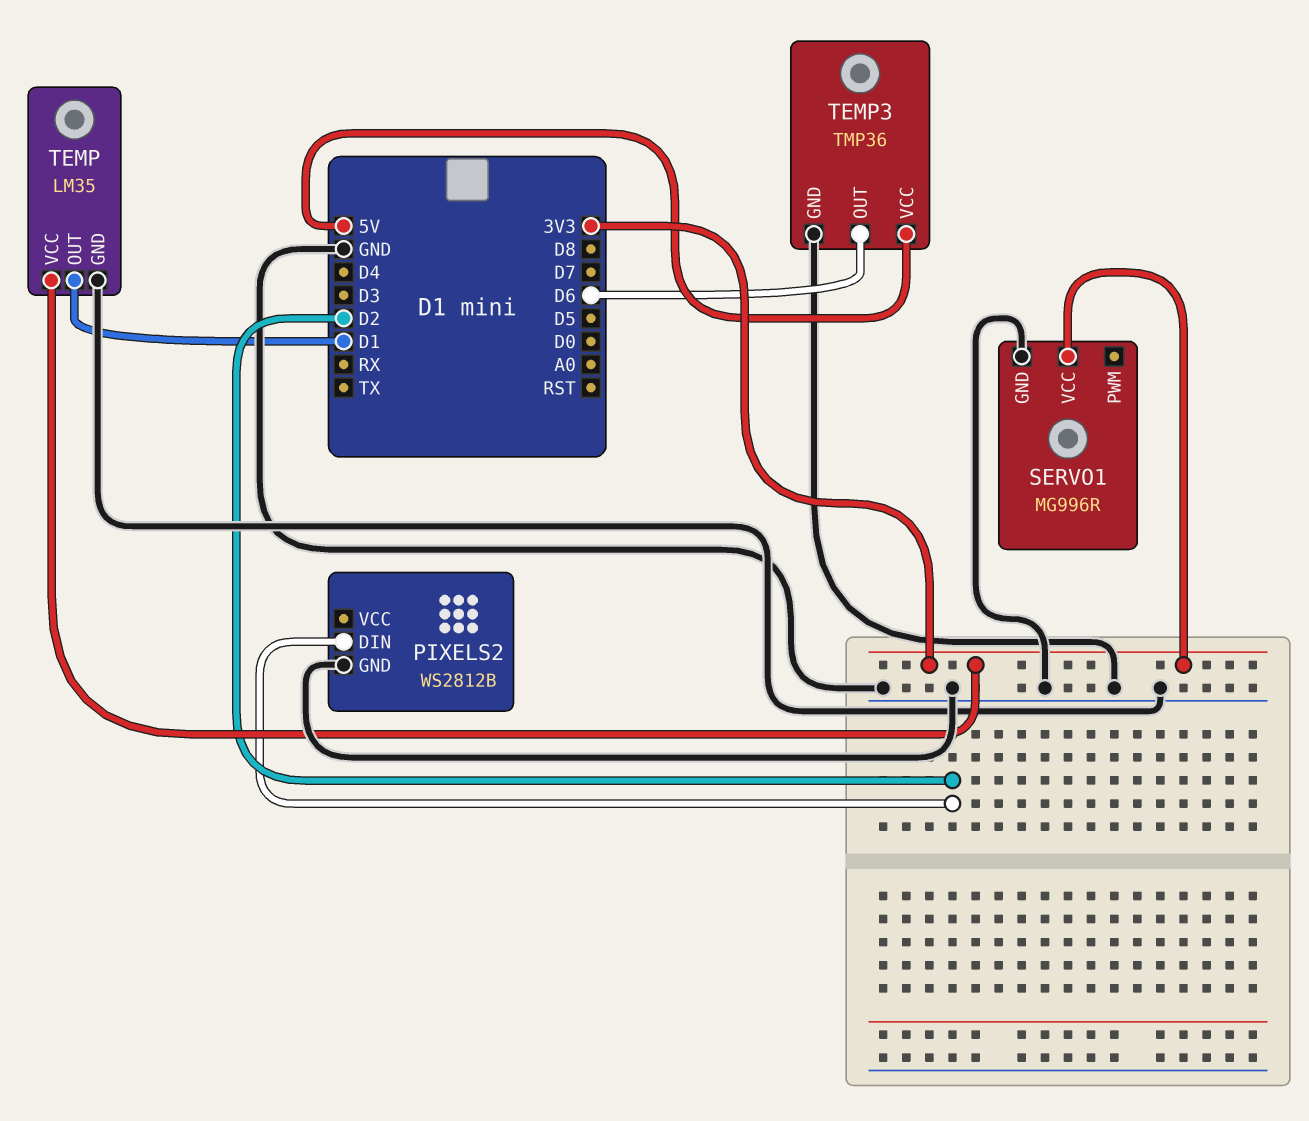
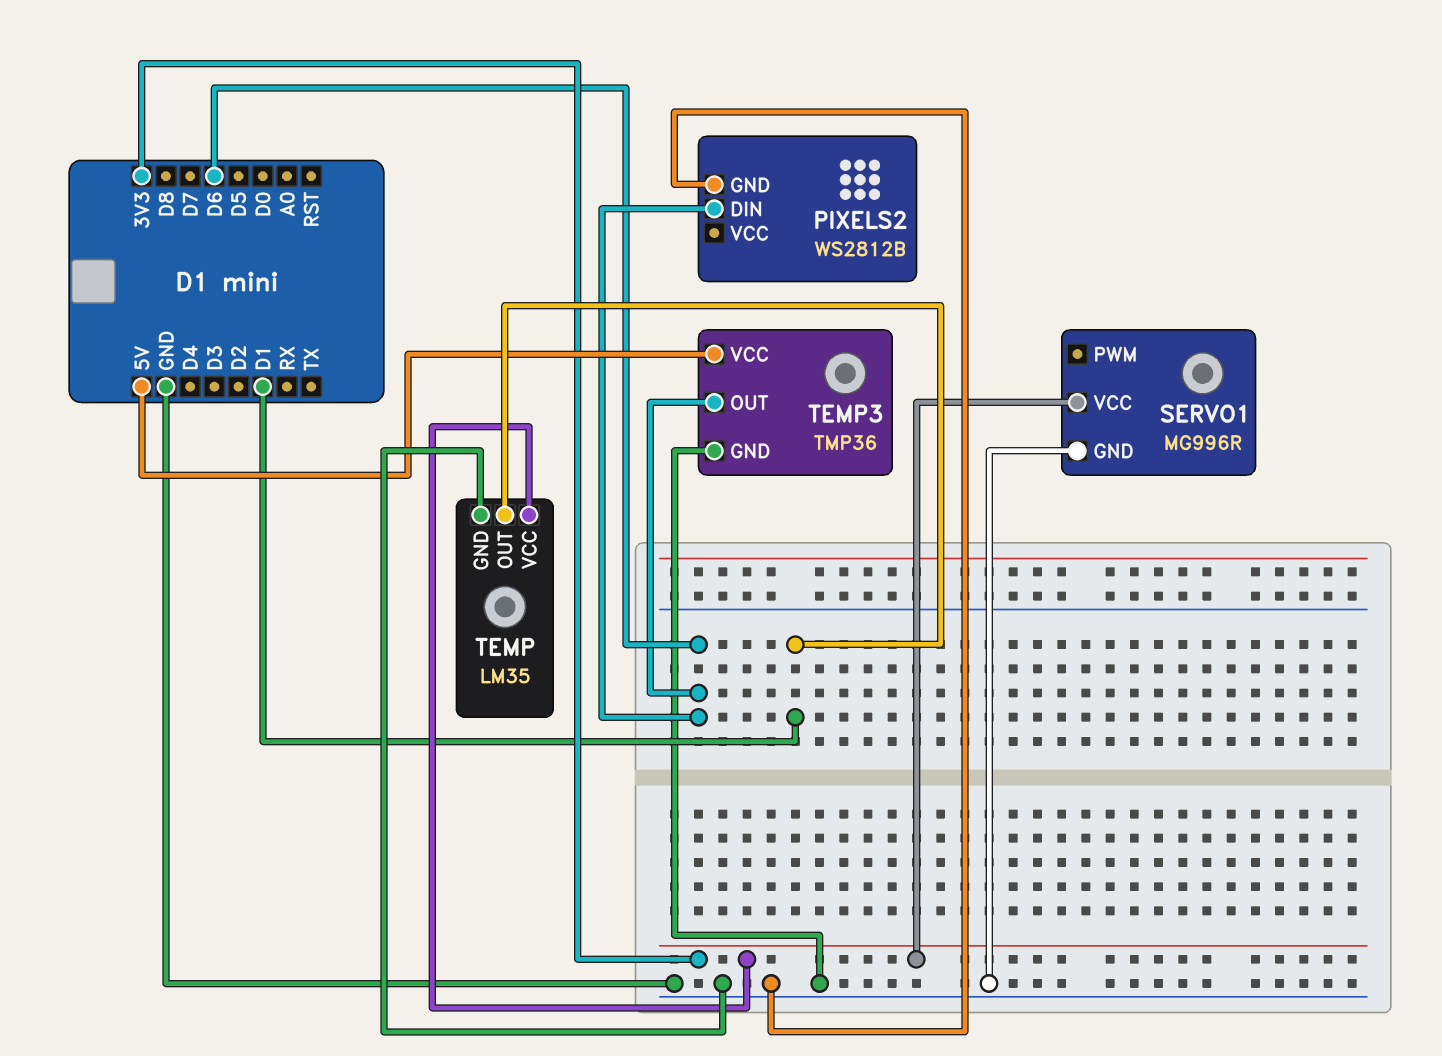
PIXELS2 pin DIN: D2 -> D6

